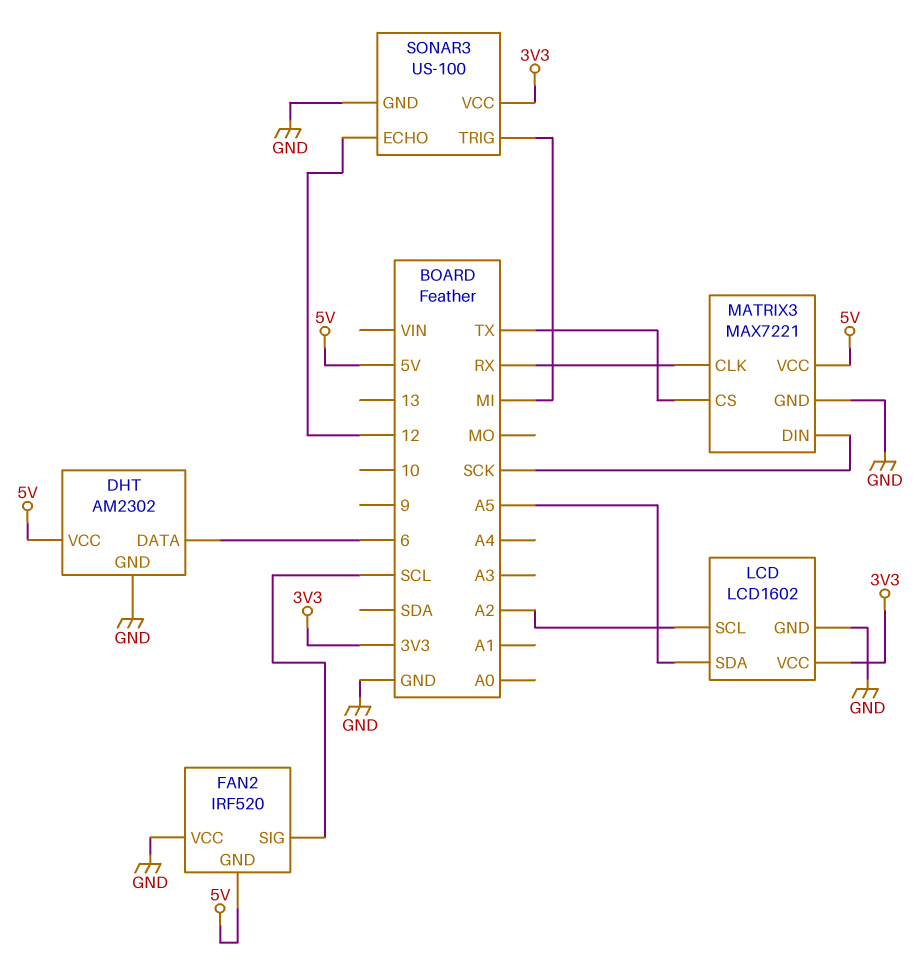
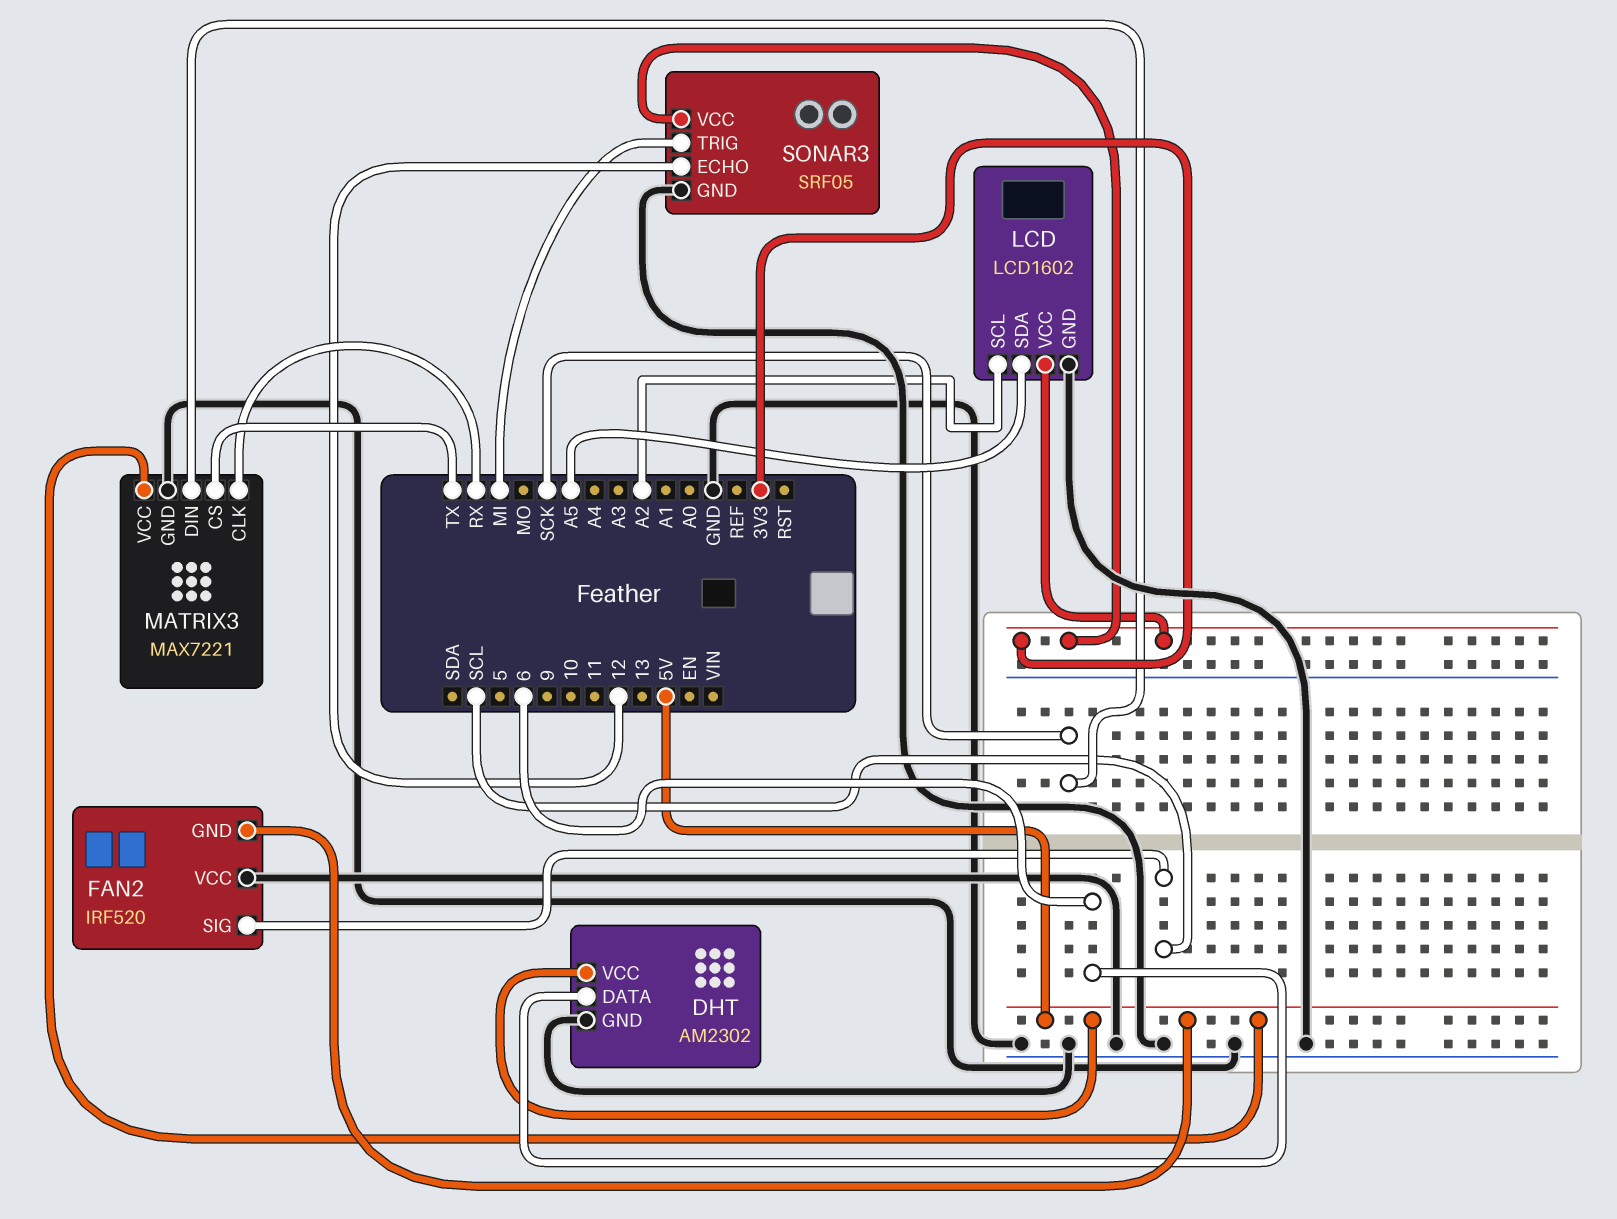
SONAR3: US-100 -> SRF05

